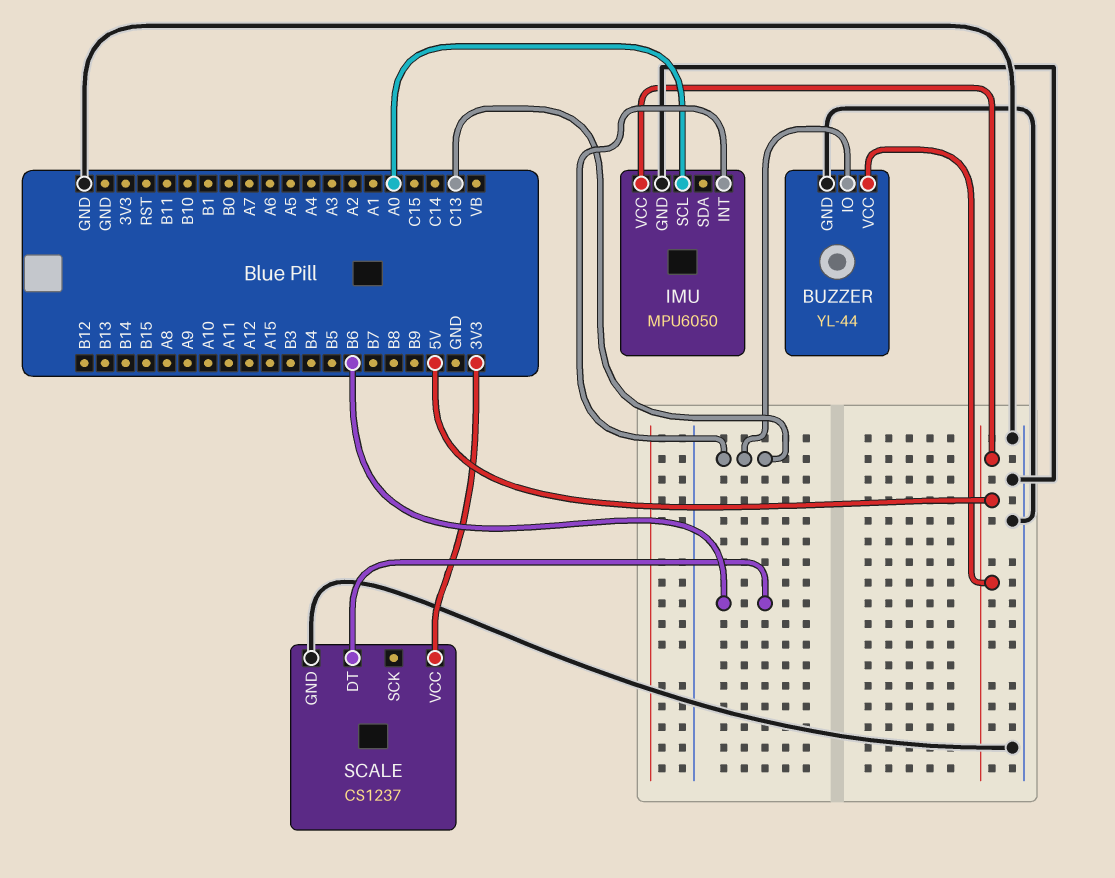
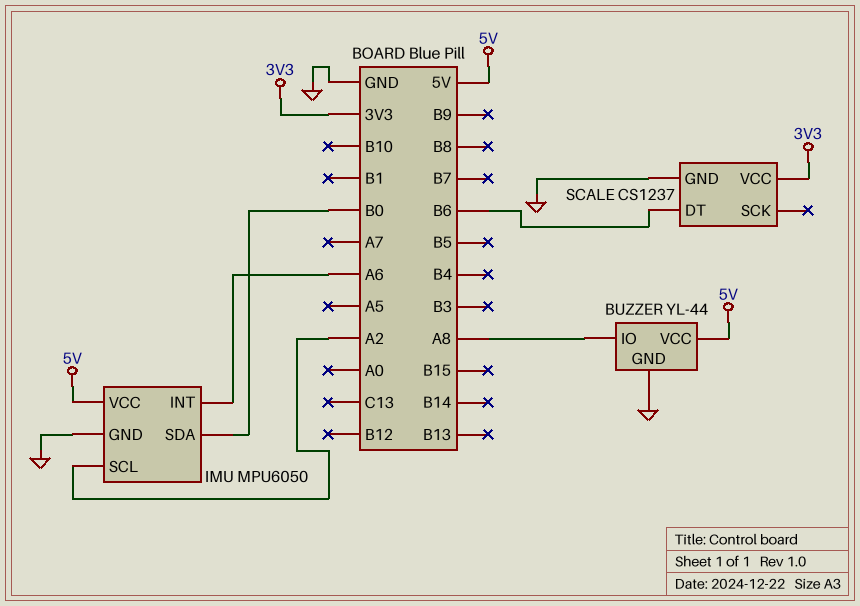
BUZZER pin IO: C13 -> A8
IMU pin INT: C13 -> A6
IMU pin SCL: A0 -> A2
IMU pin SDA: none -> B0

